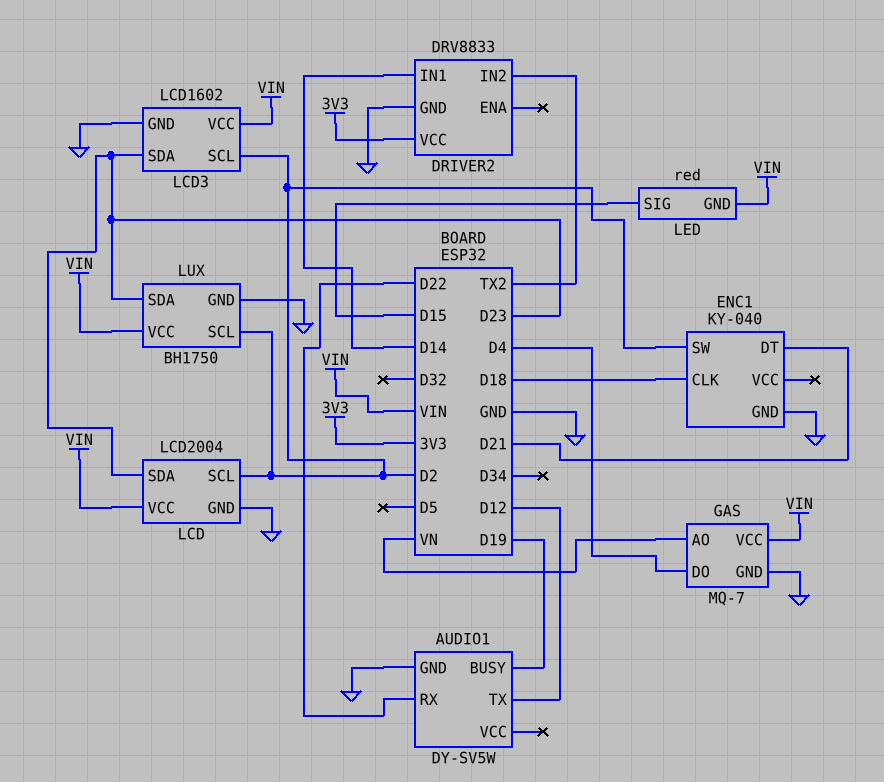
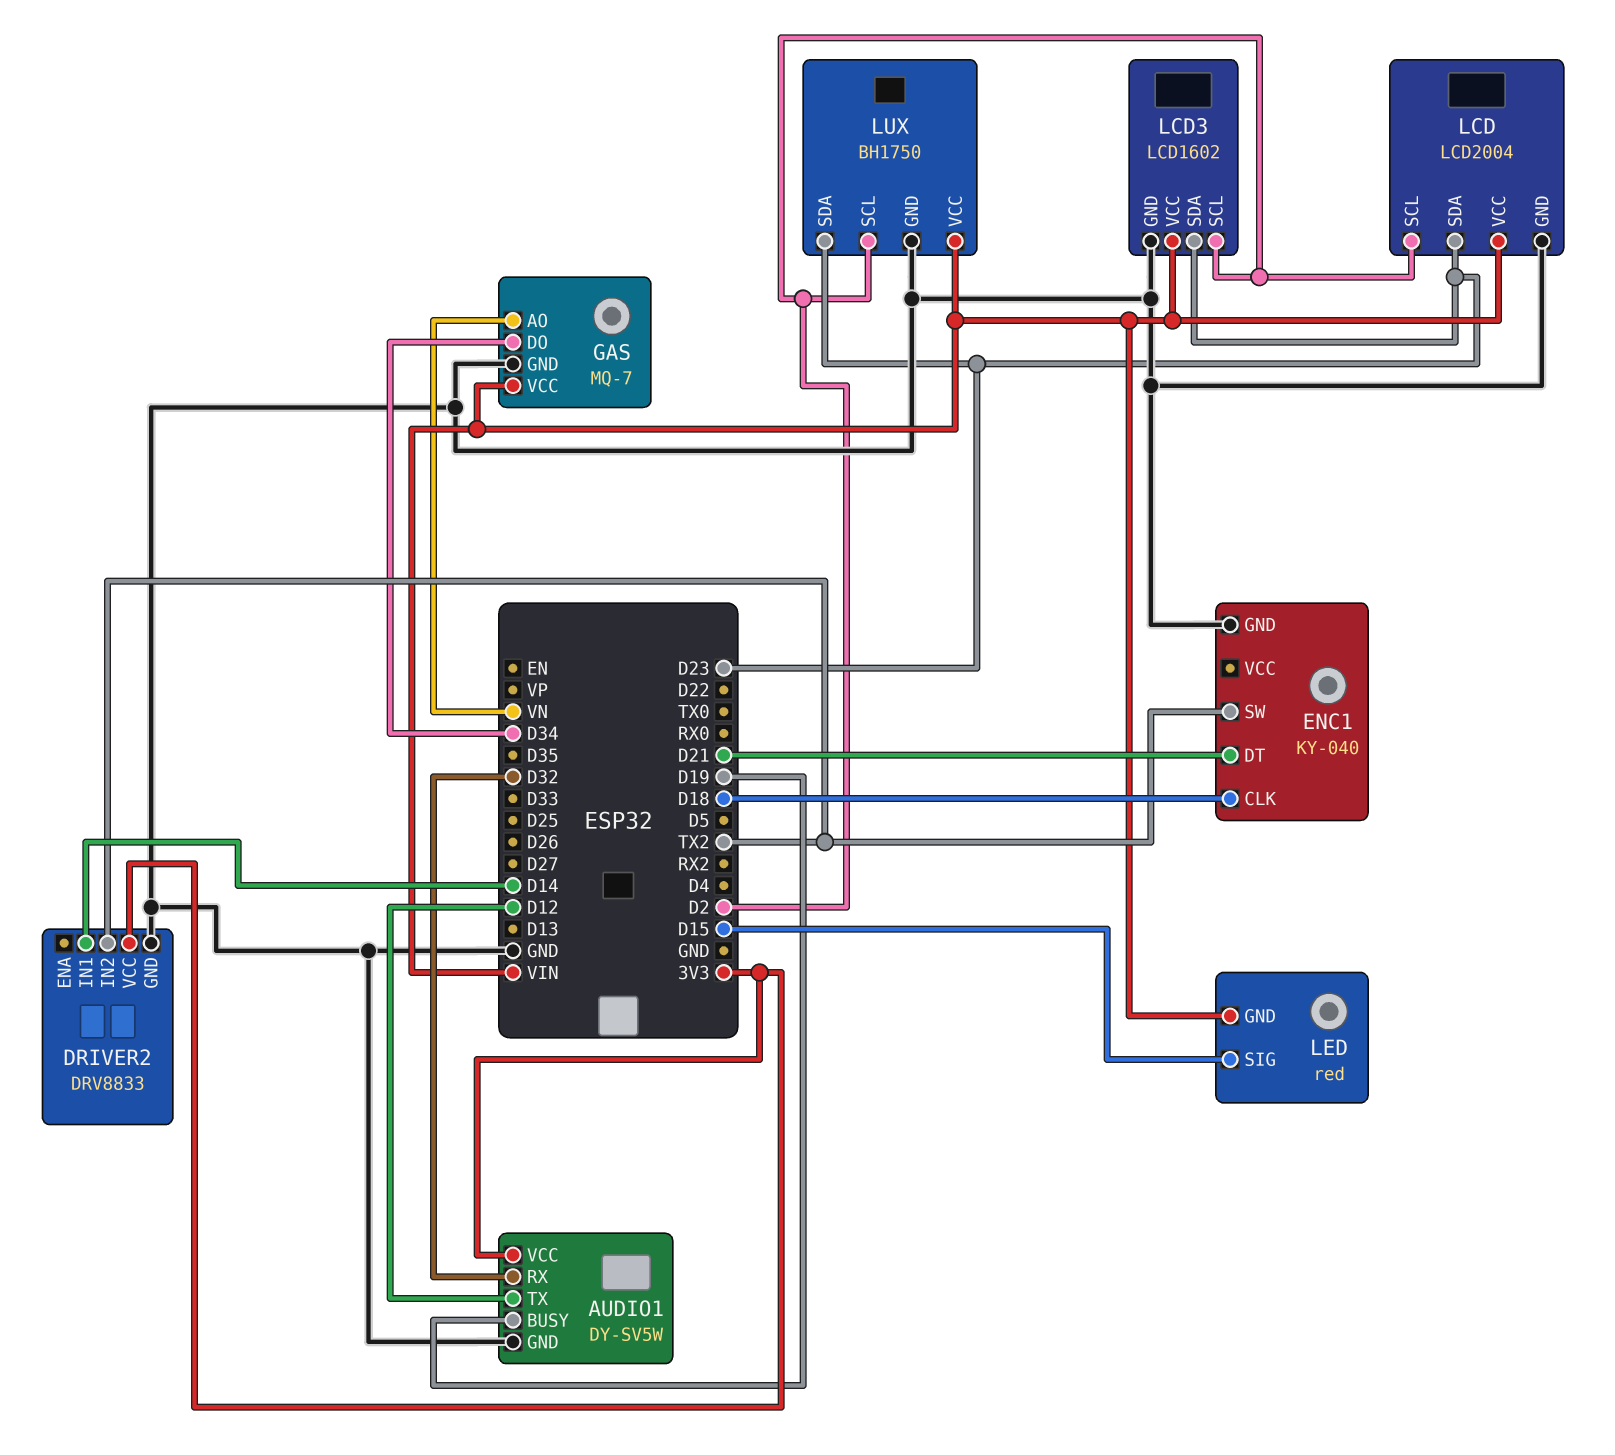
AUDIO1 pin RX: D22 -> D32
AUDIO1 pin VCC: none -> 3V3
ENC1 pin SW: D2 -> TX2
GAS pin DO: D4 -> D34

